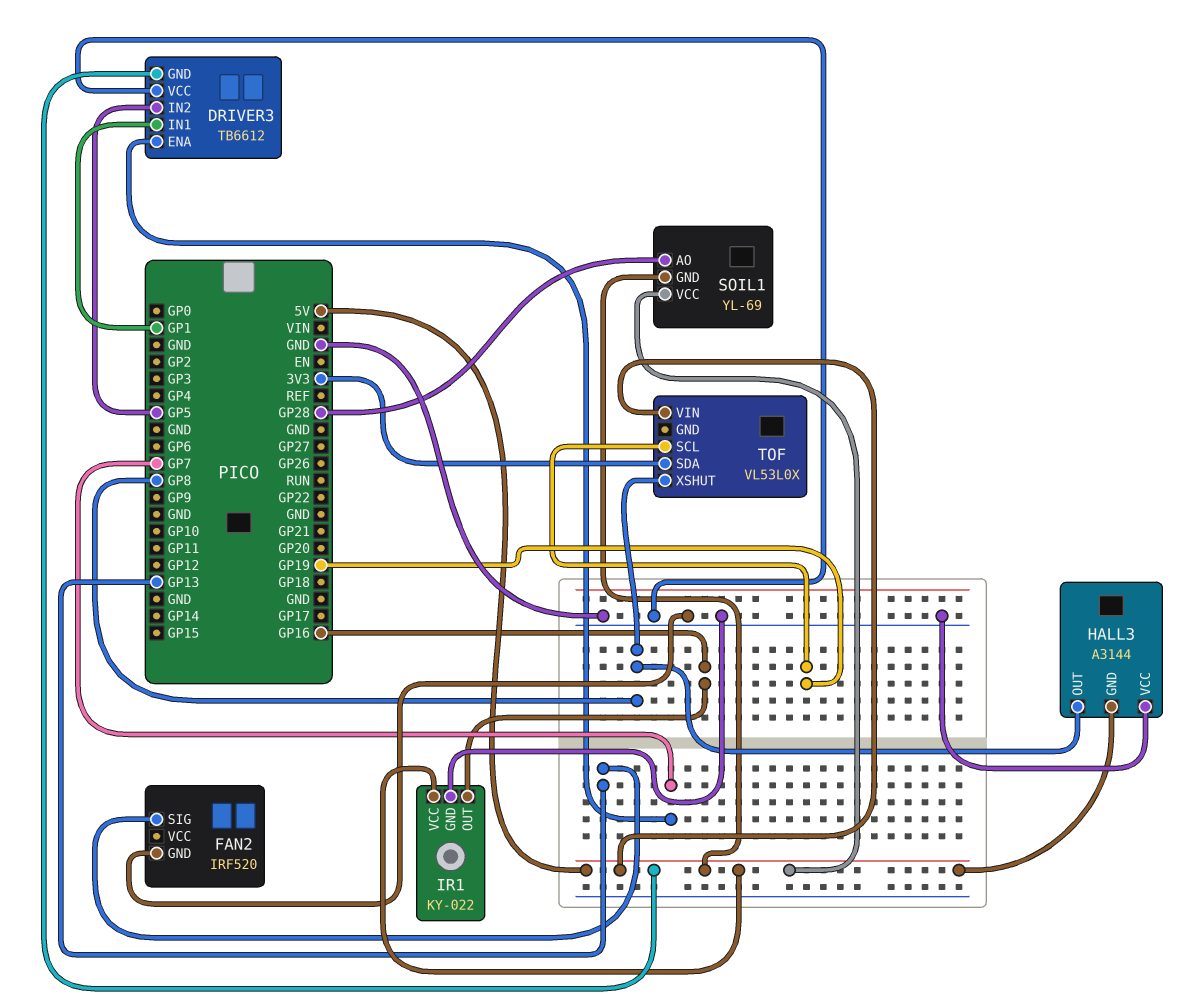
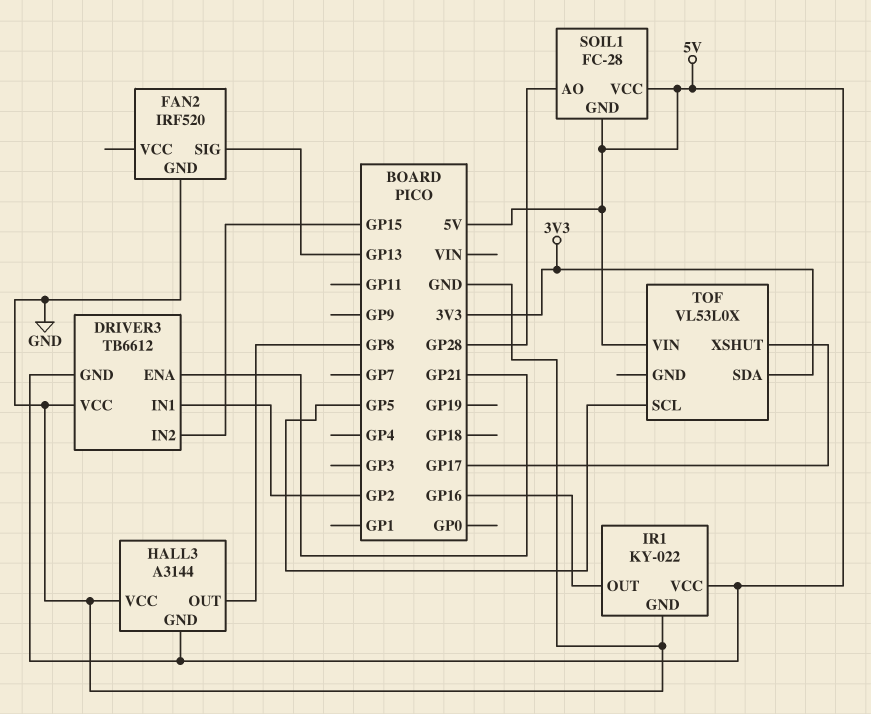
DRIVER3 pin ENA: GP7 -> GP21
DRIVER3 pin IN1: GP1 -> GP2
DRIVER3 pin IN2: GP5 -> GP15
SOIL1: YL-69 -> FC-28
TOF pin SCL: GP19 -> GP5
TOF pin XSHUT: GP8 -> GP17

